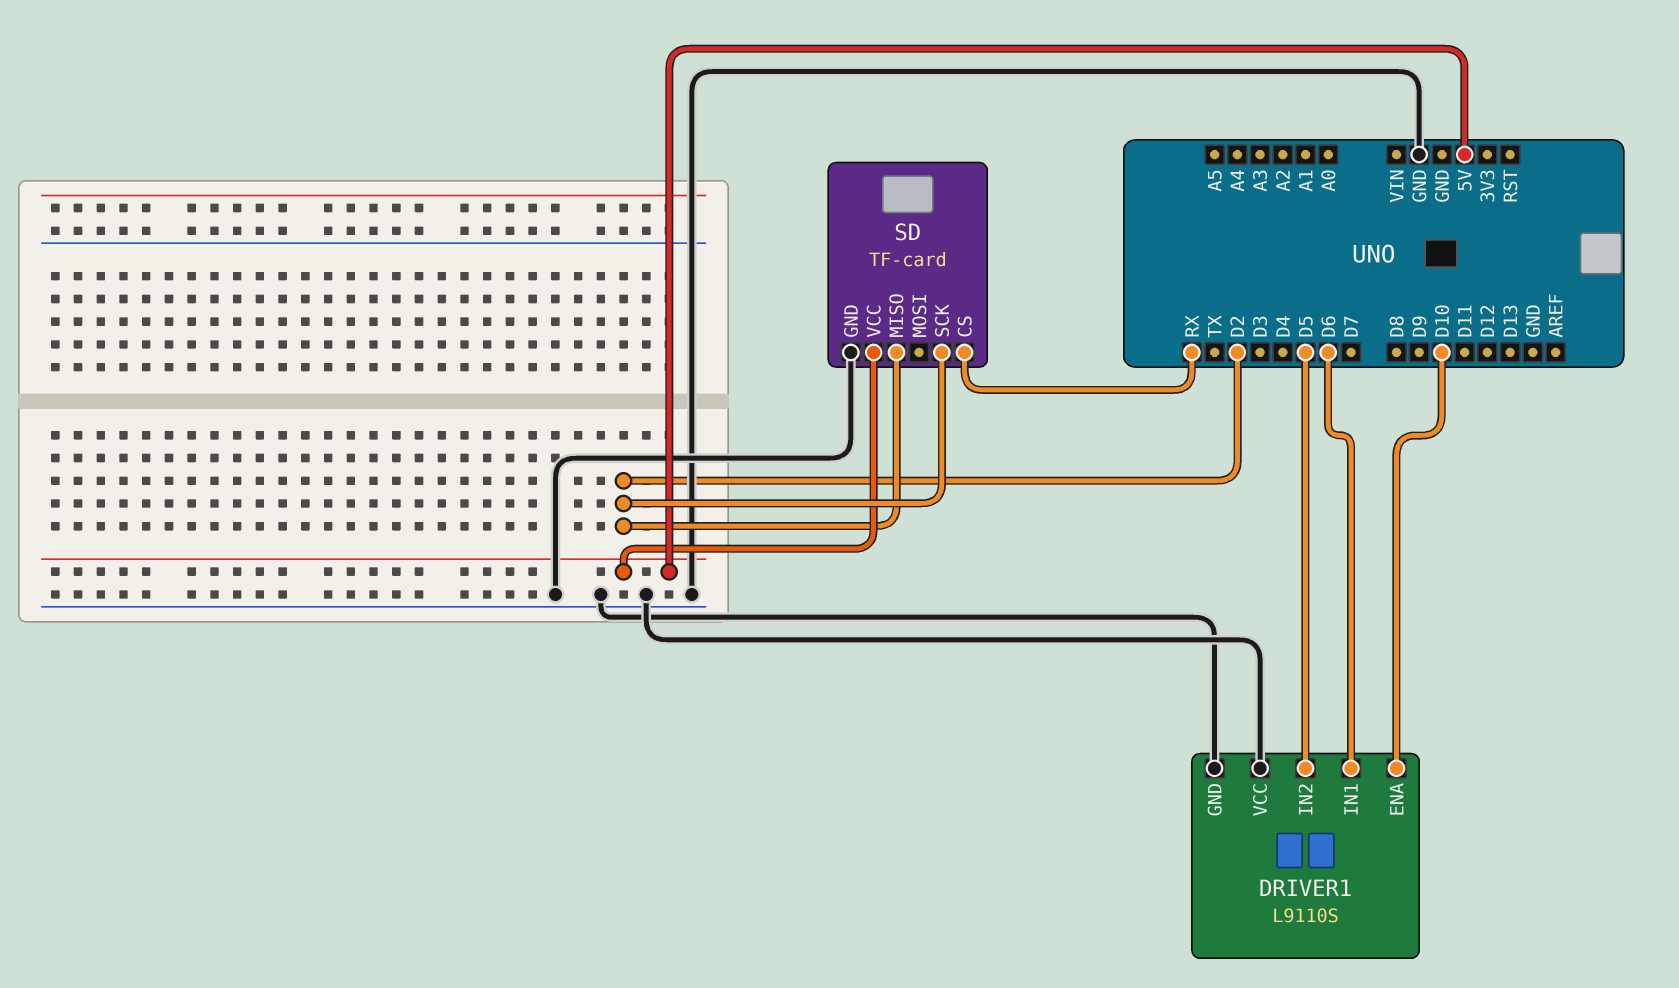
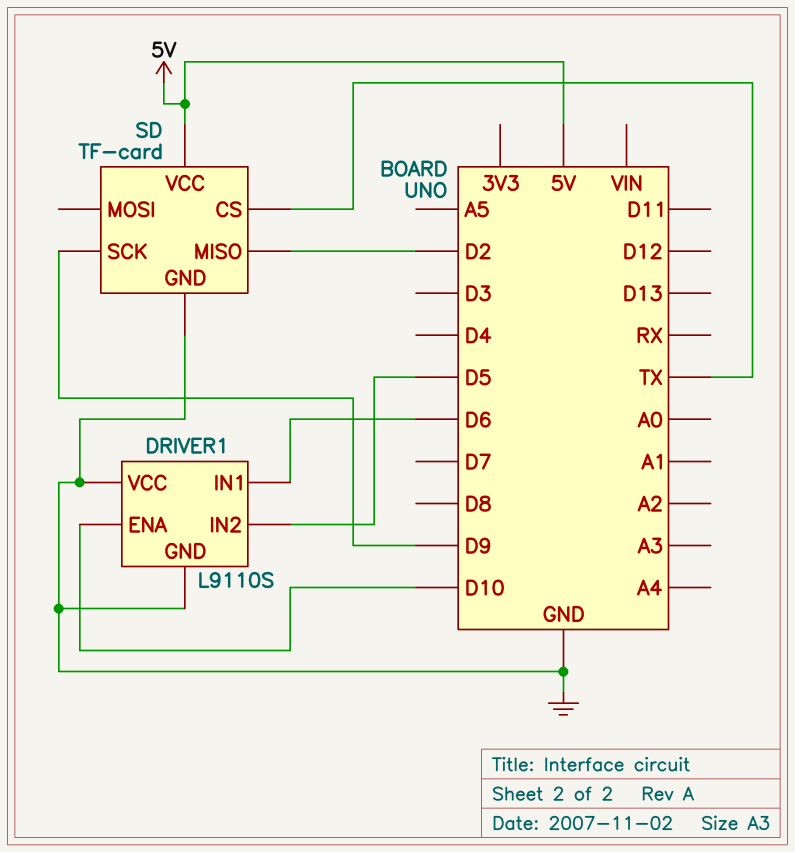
SD pin CS: RX -> TX
SD pin SCK: D2 -> D9

